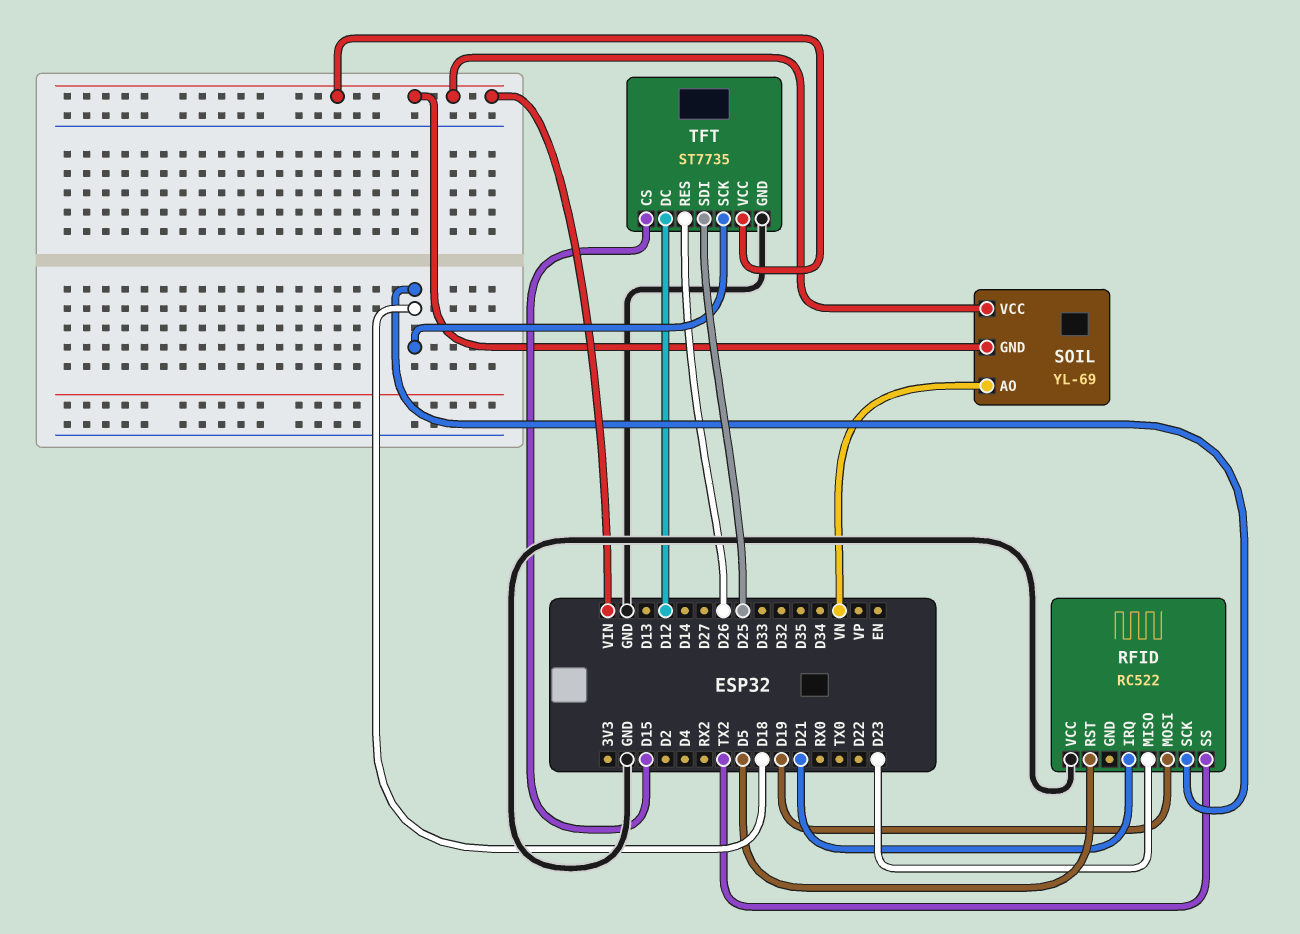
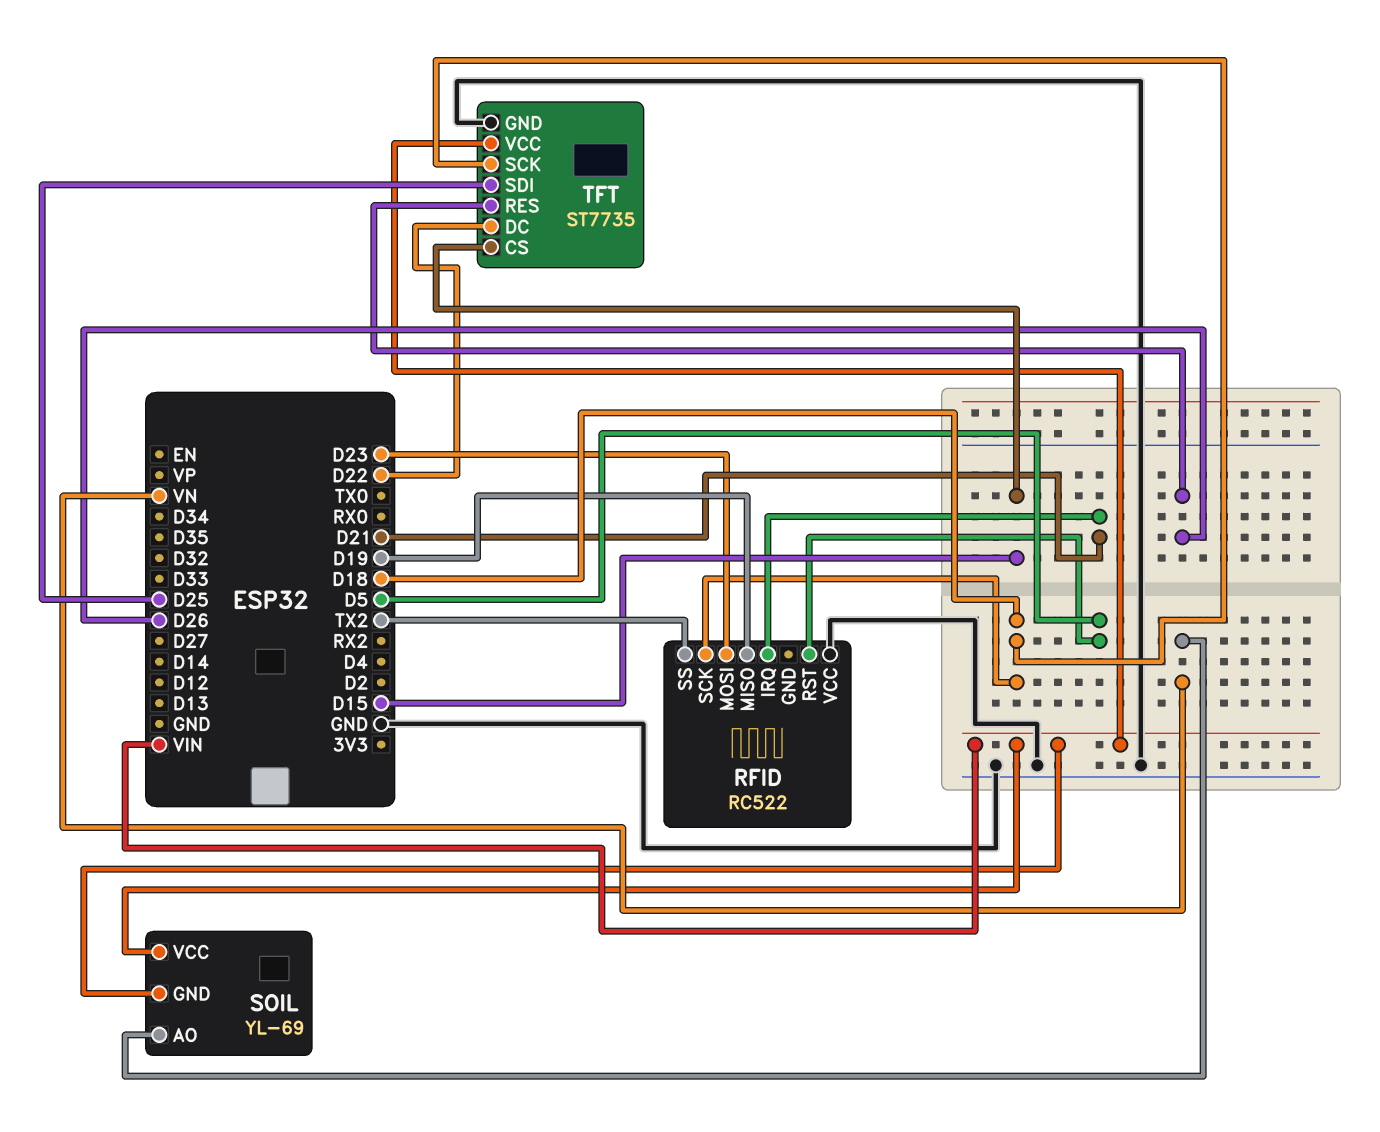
RFID pin MISO: D23 -> D19
RFID pin MOSI: D19 -> D23
TFT pin DC: D12 -> D22

